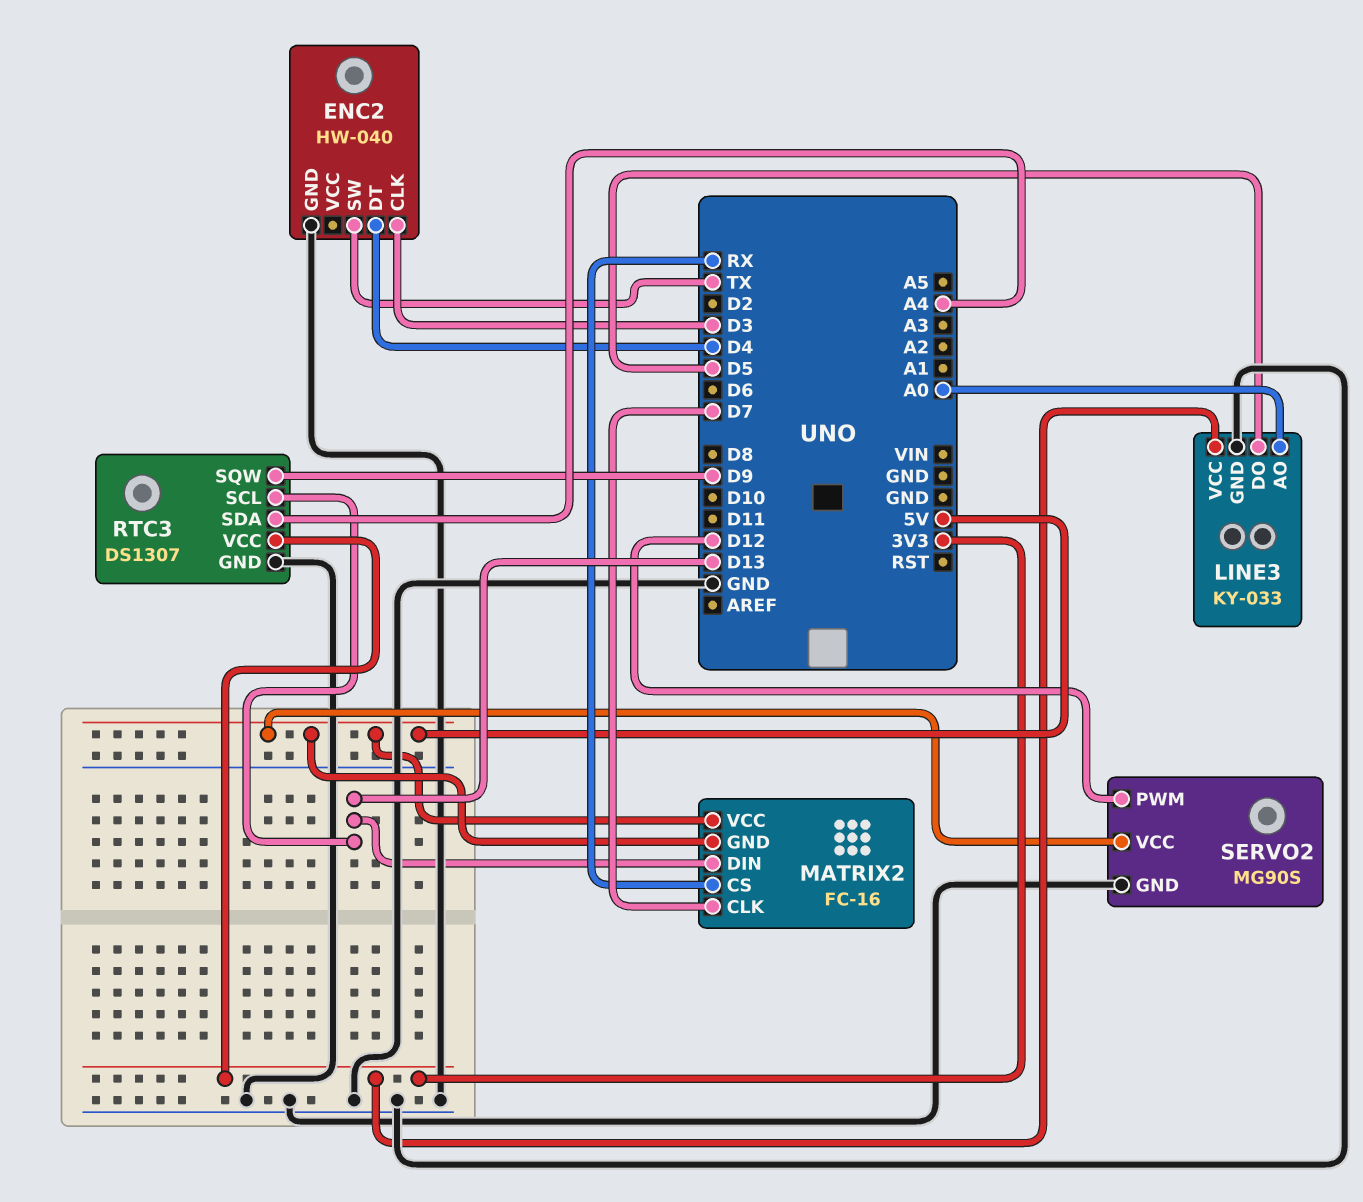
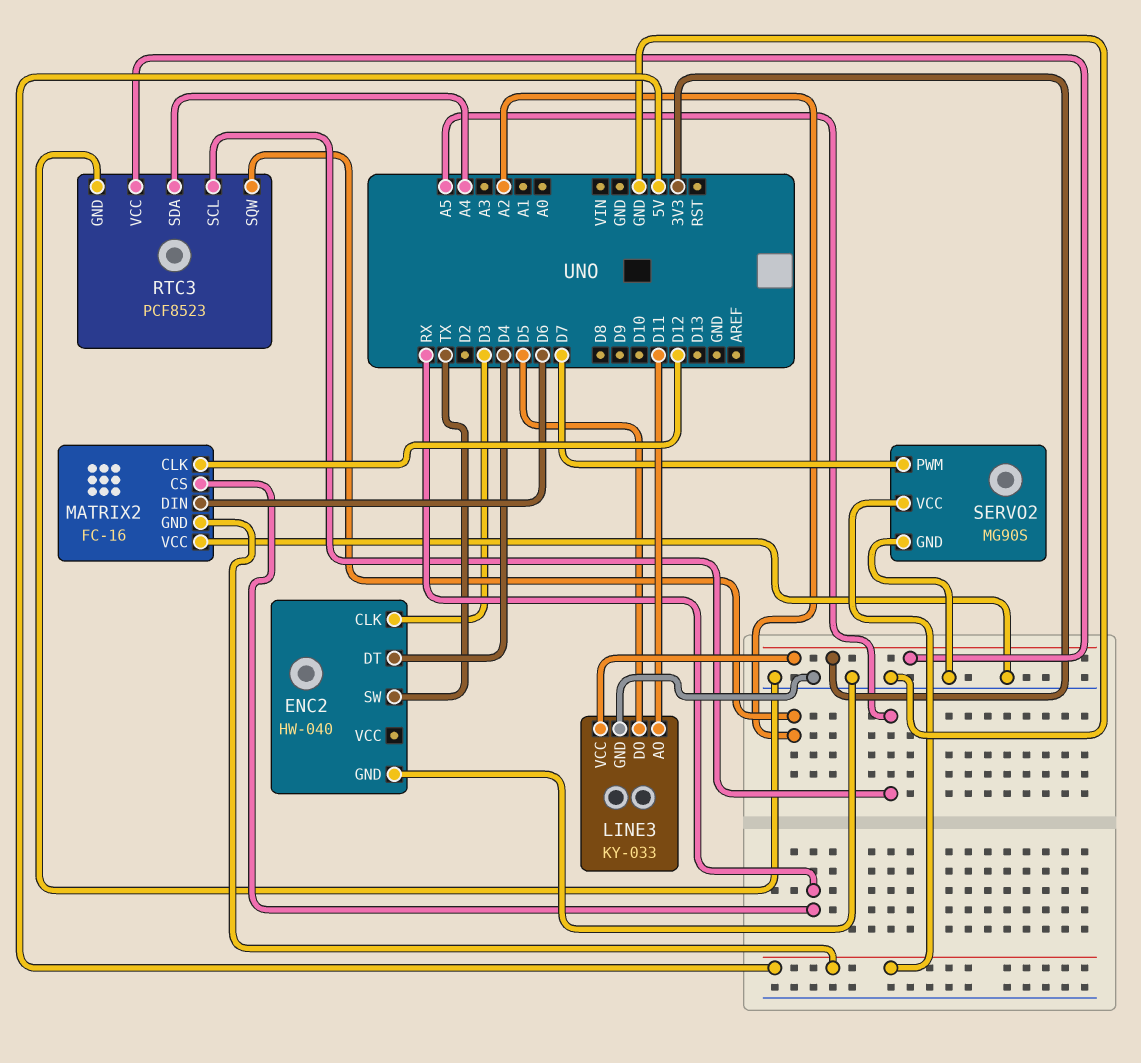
LINE3 pin AO: A0 -> D11
MATRIX2 pin CLK: D7 -> D12
MATRIX2 pin DIN: D13 -> D6
MATRIX2 pin VCC: 5V -> GND
RTC3: DS1307 -> PCF8523
RTC3 pin SCL: D13 -> A5
RTC3 pin SQW: D9 -> A2
SERVO2 pin PWM: D12 -> D7

